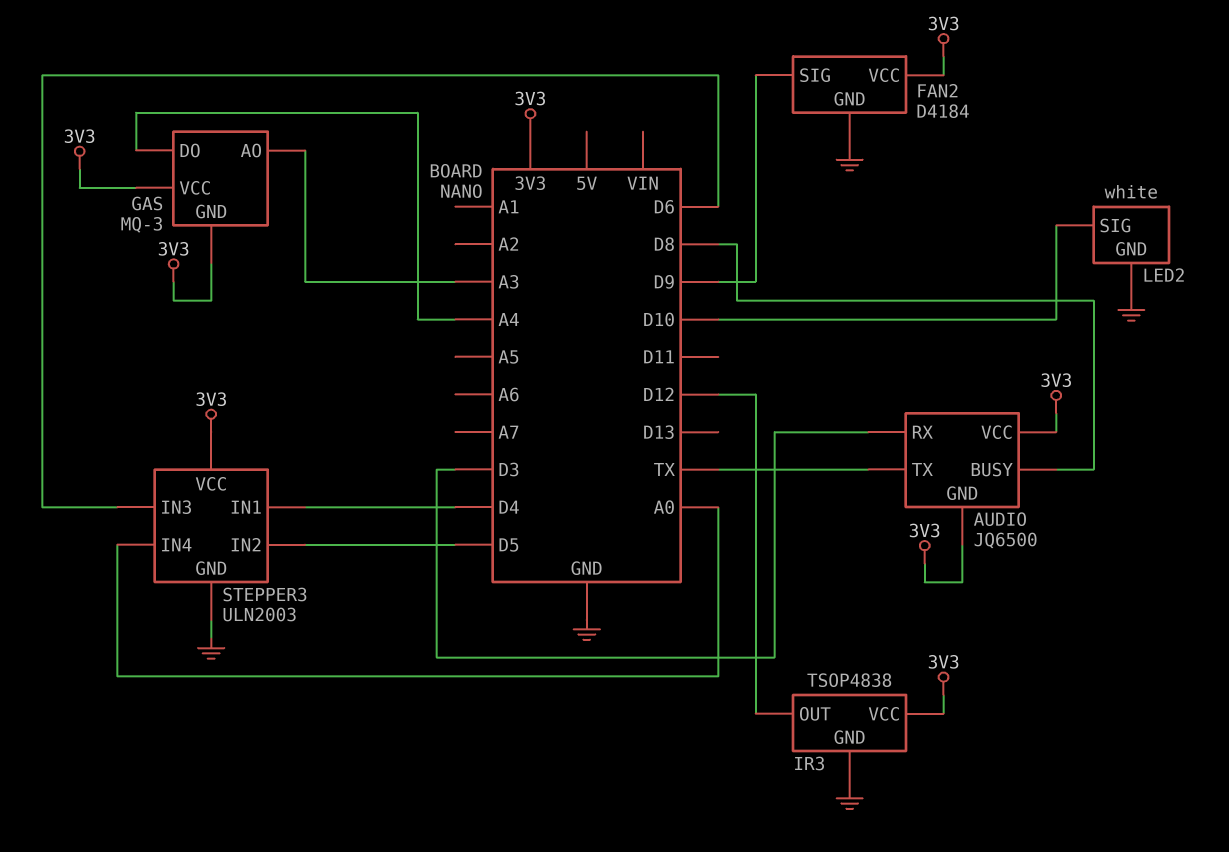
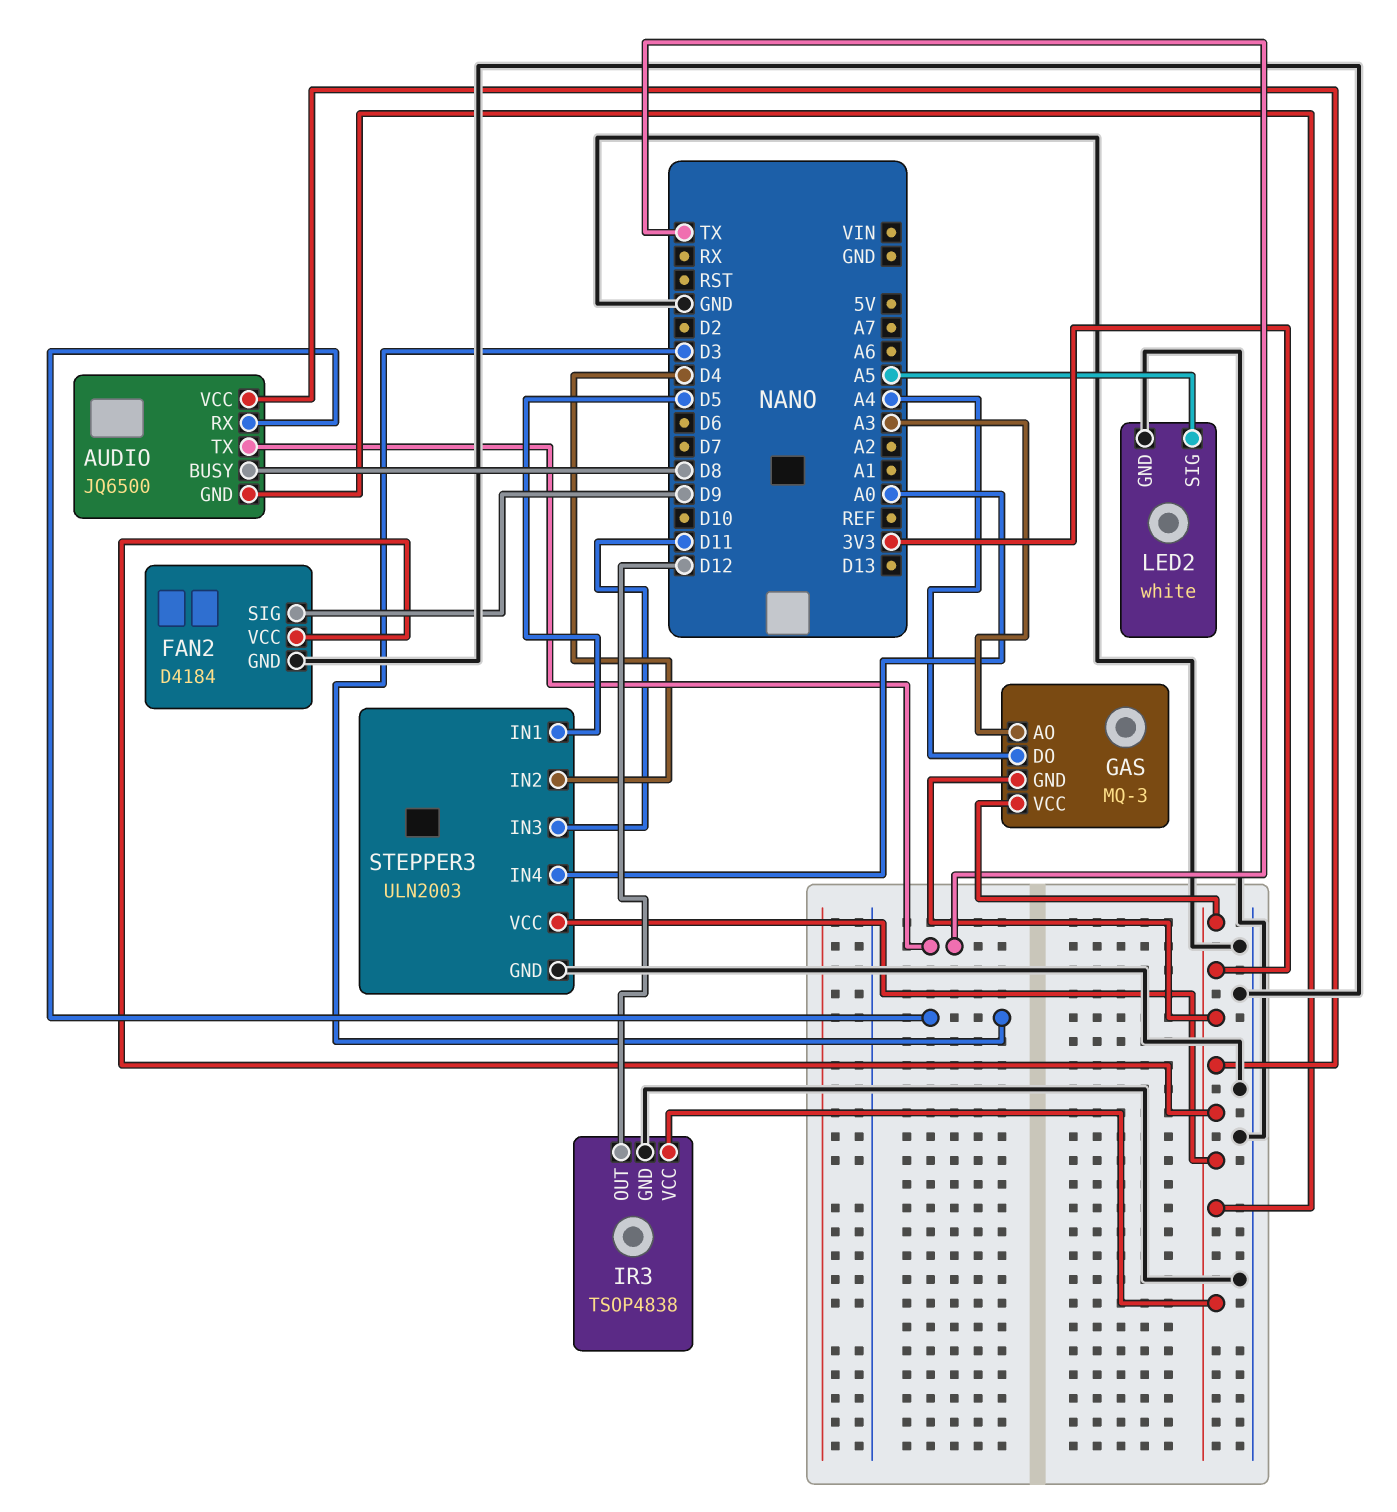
LED2 pin SIG: D10 -> A5
STEPPER3 pin IN1: D4 -> D5
STEPPER3 pin IN2: D5 -> D4
STEPPER3 pin IN3: D6 -> D11

